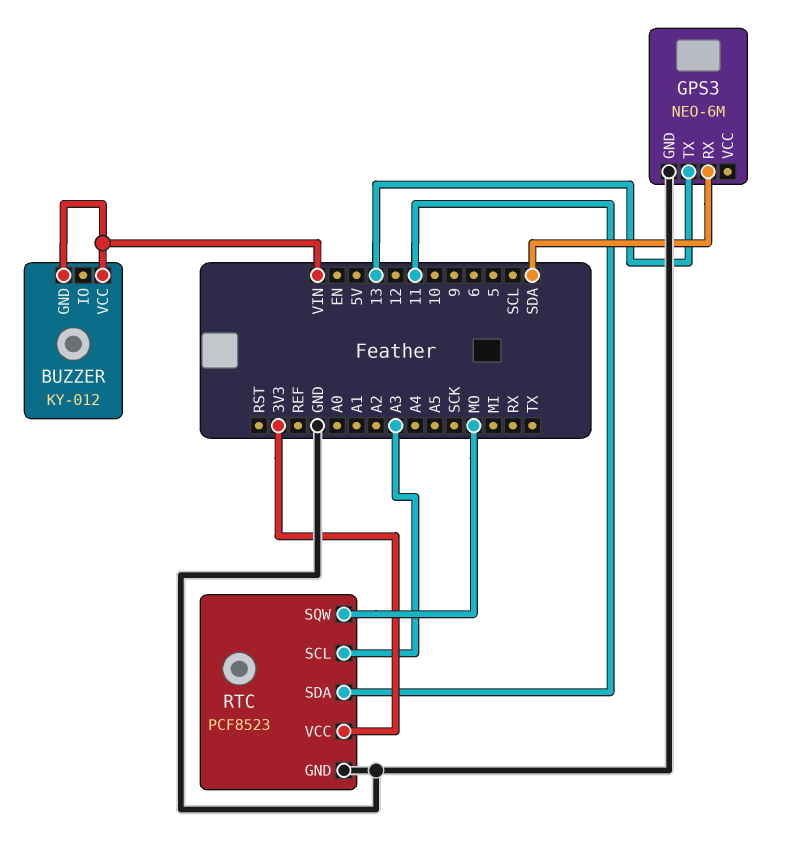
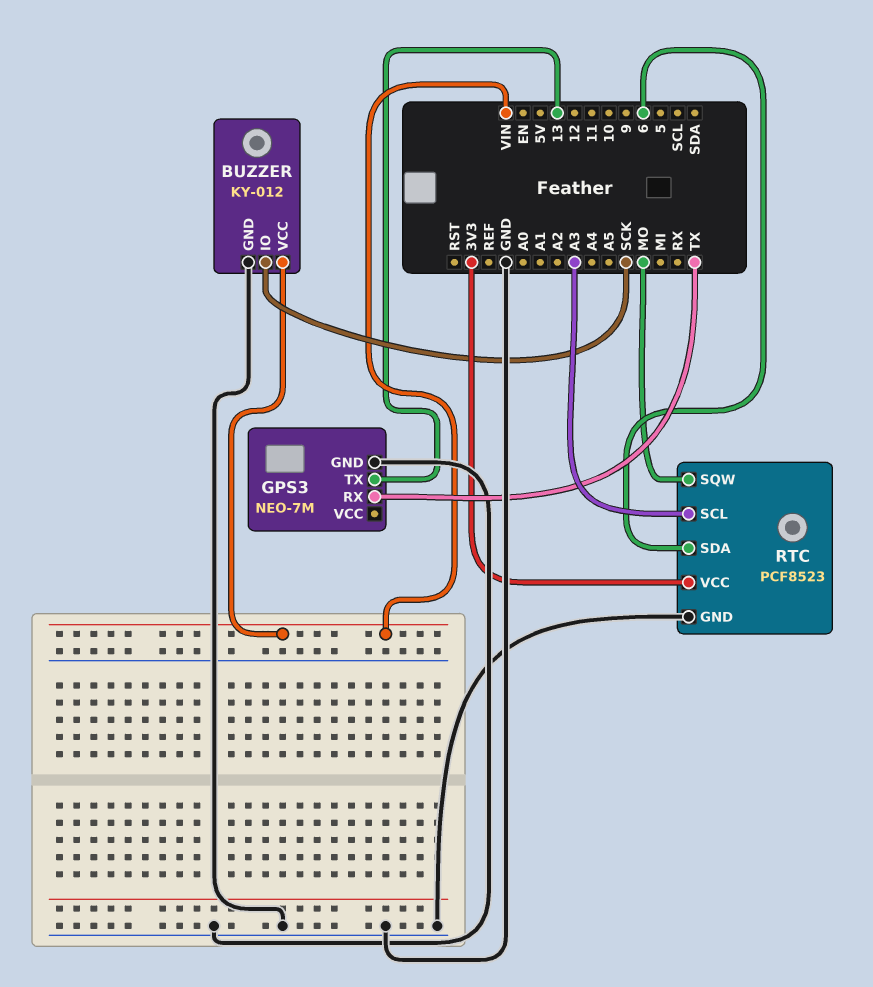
BUZZER pin GND: VIN -> GND
BUZZER pin IO: none -> SCK
GPS3: NEO-6M -> NEO-7M
GPS3 pin RX: SDA -> TX
RTC pin SDA: 11 -> 6

